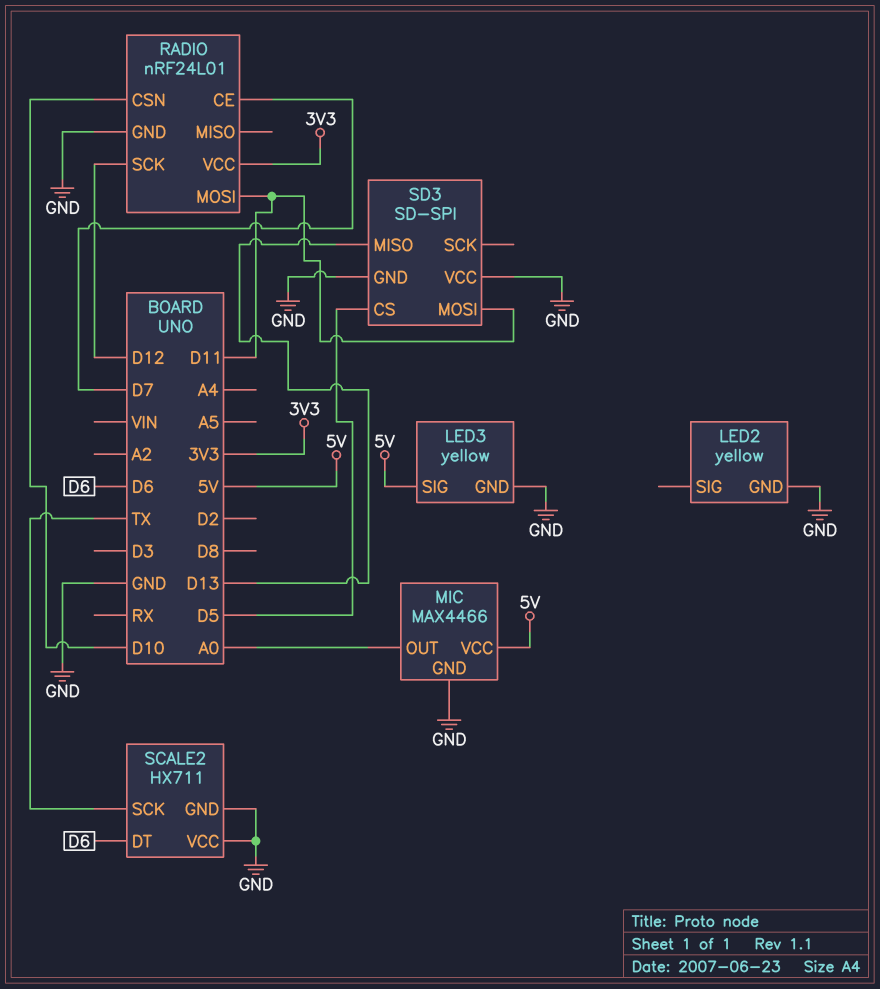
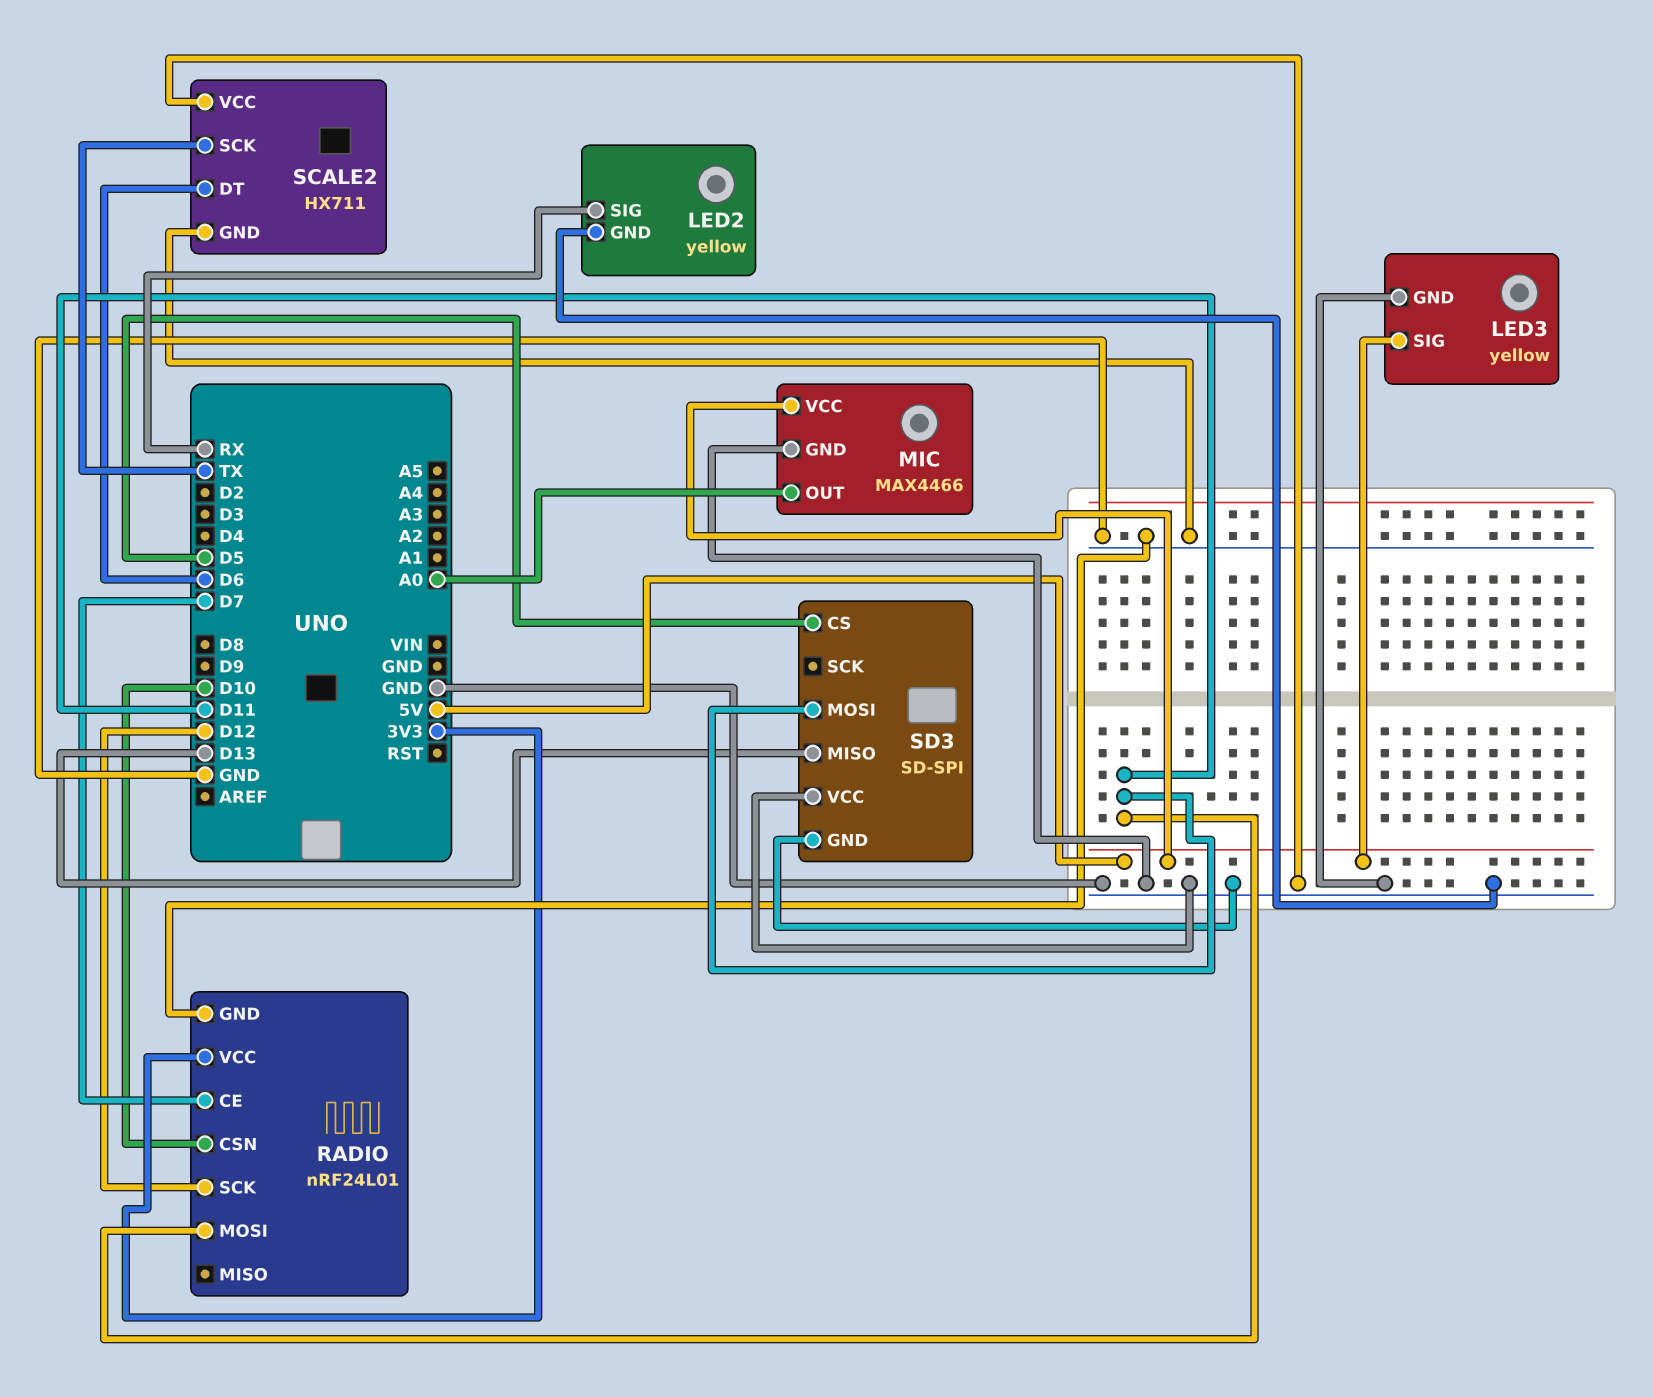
LED2 pin SIG: none -> RX

